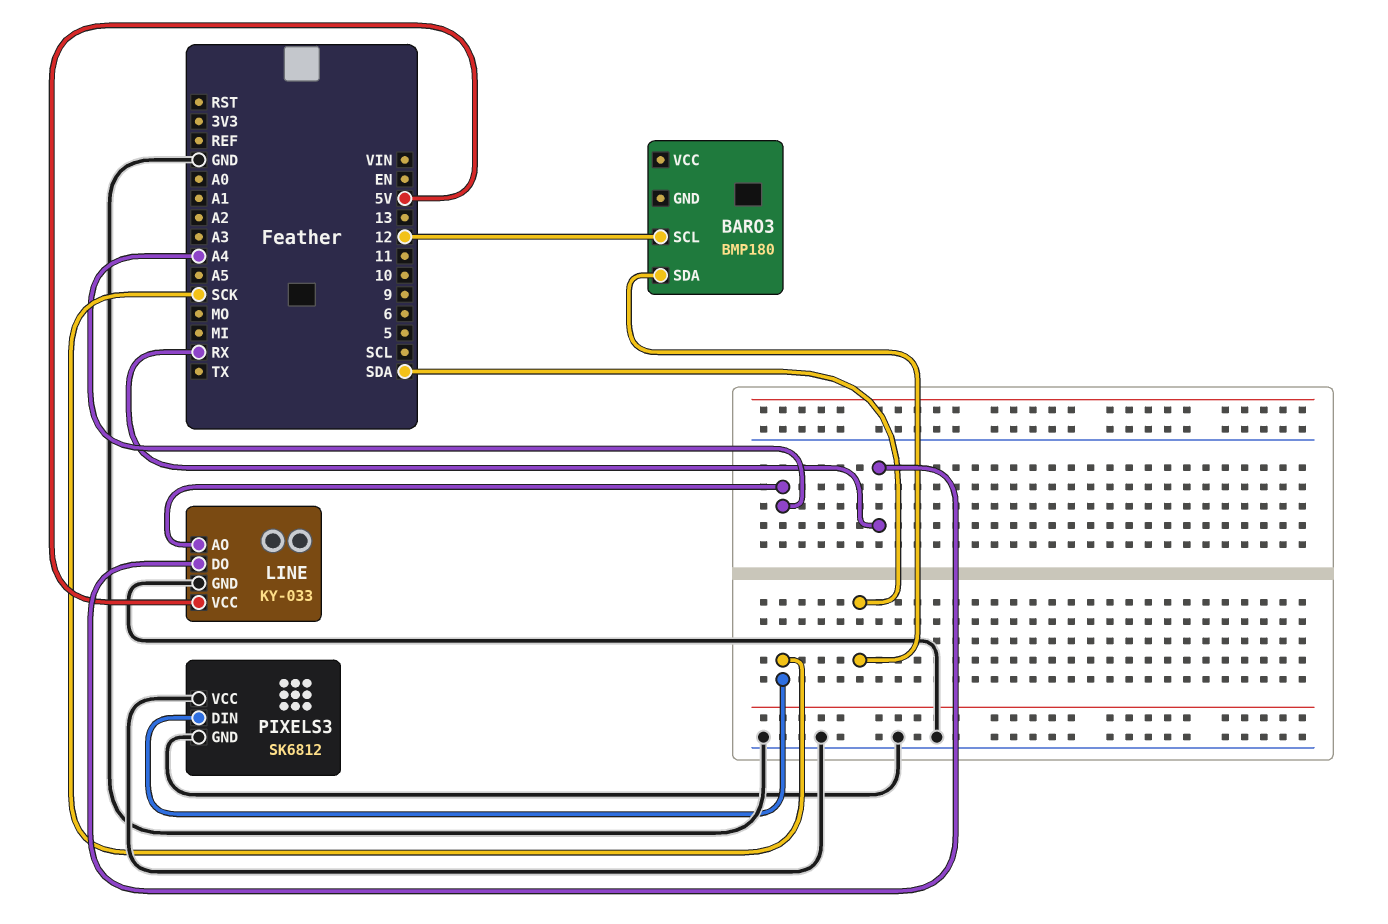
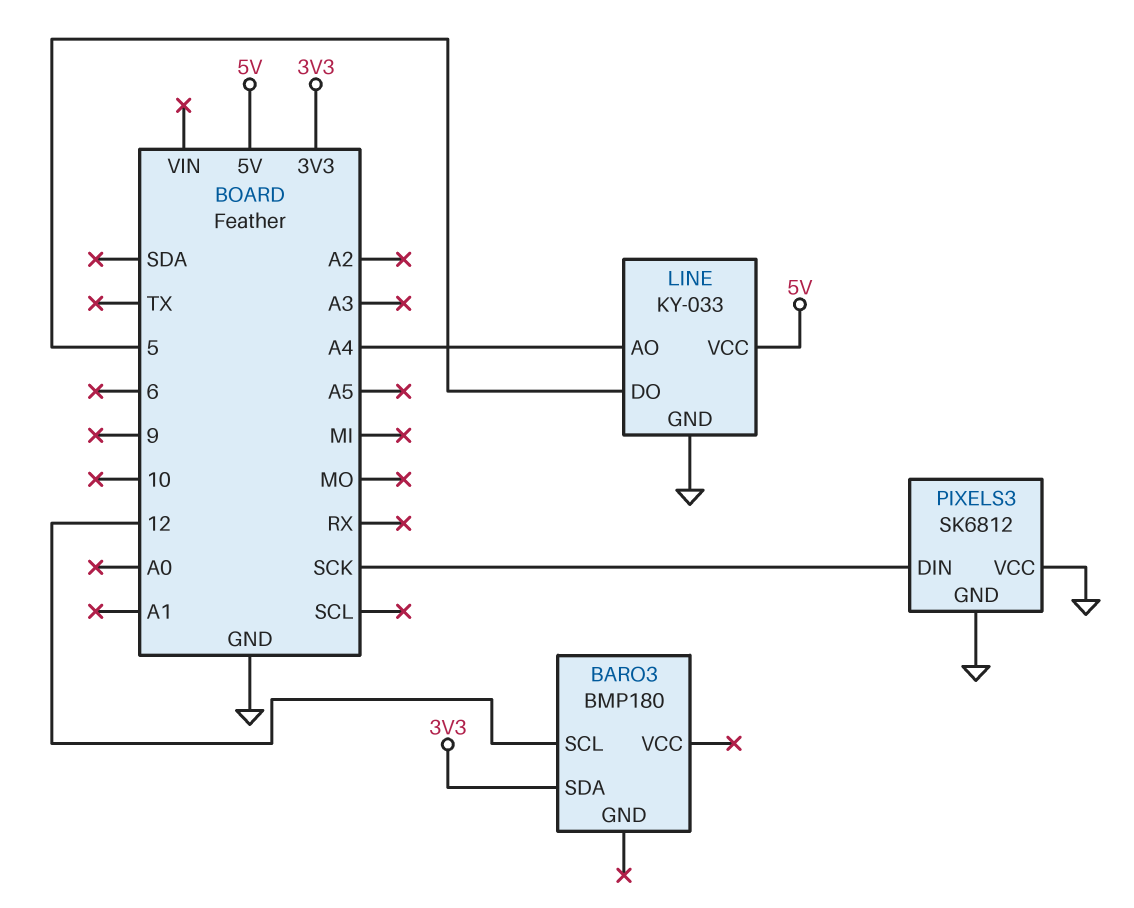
BARO3 pin SDA: SDA -> 3V3
LINE pin DO: RX -> 5

